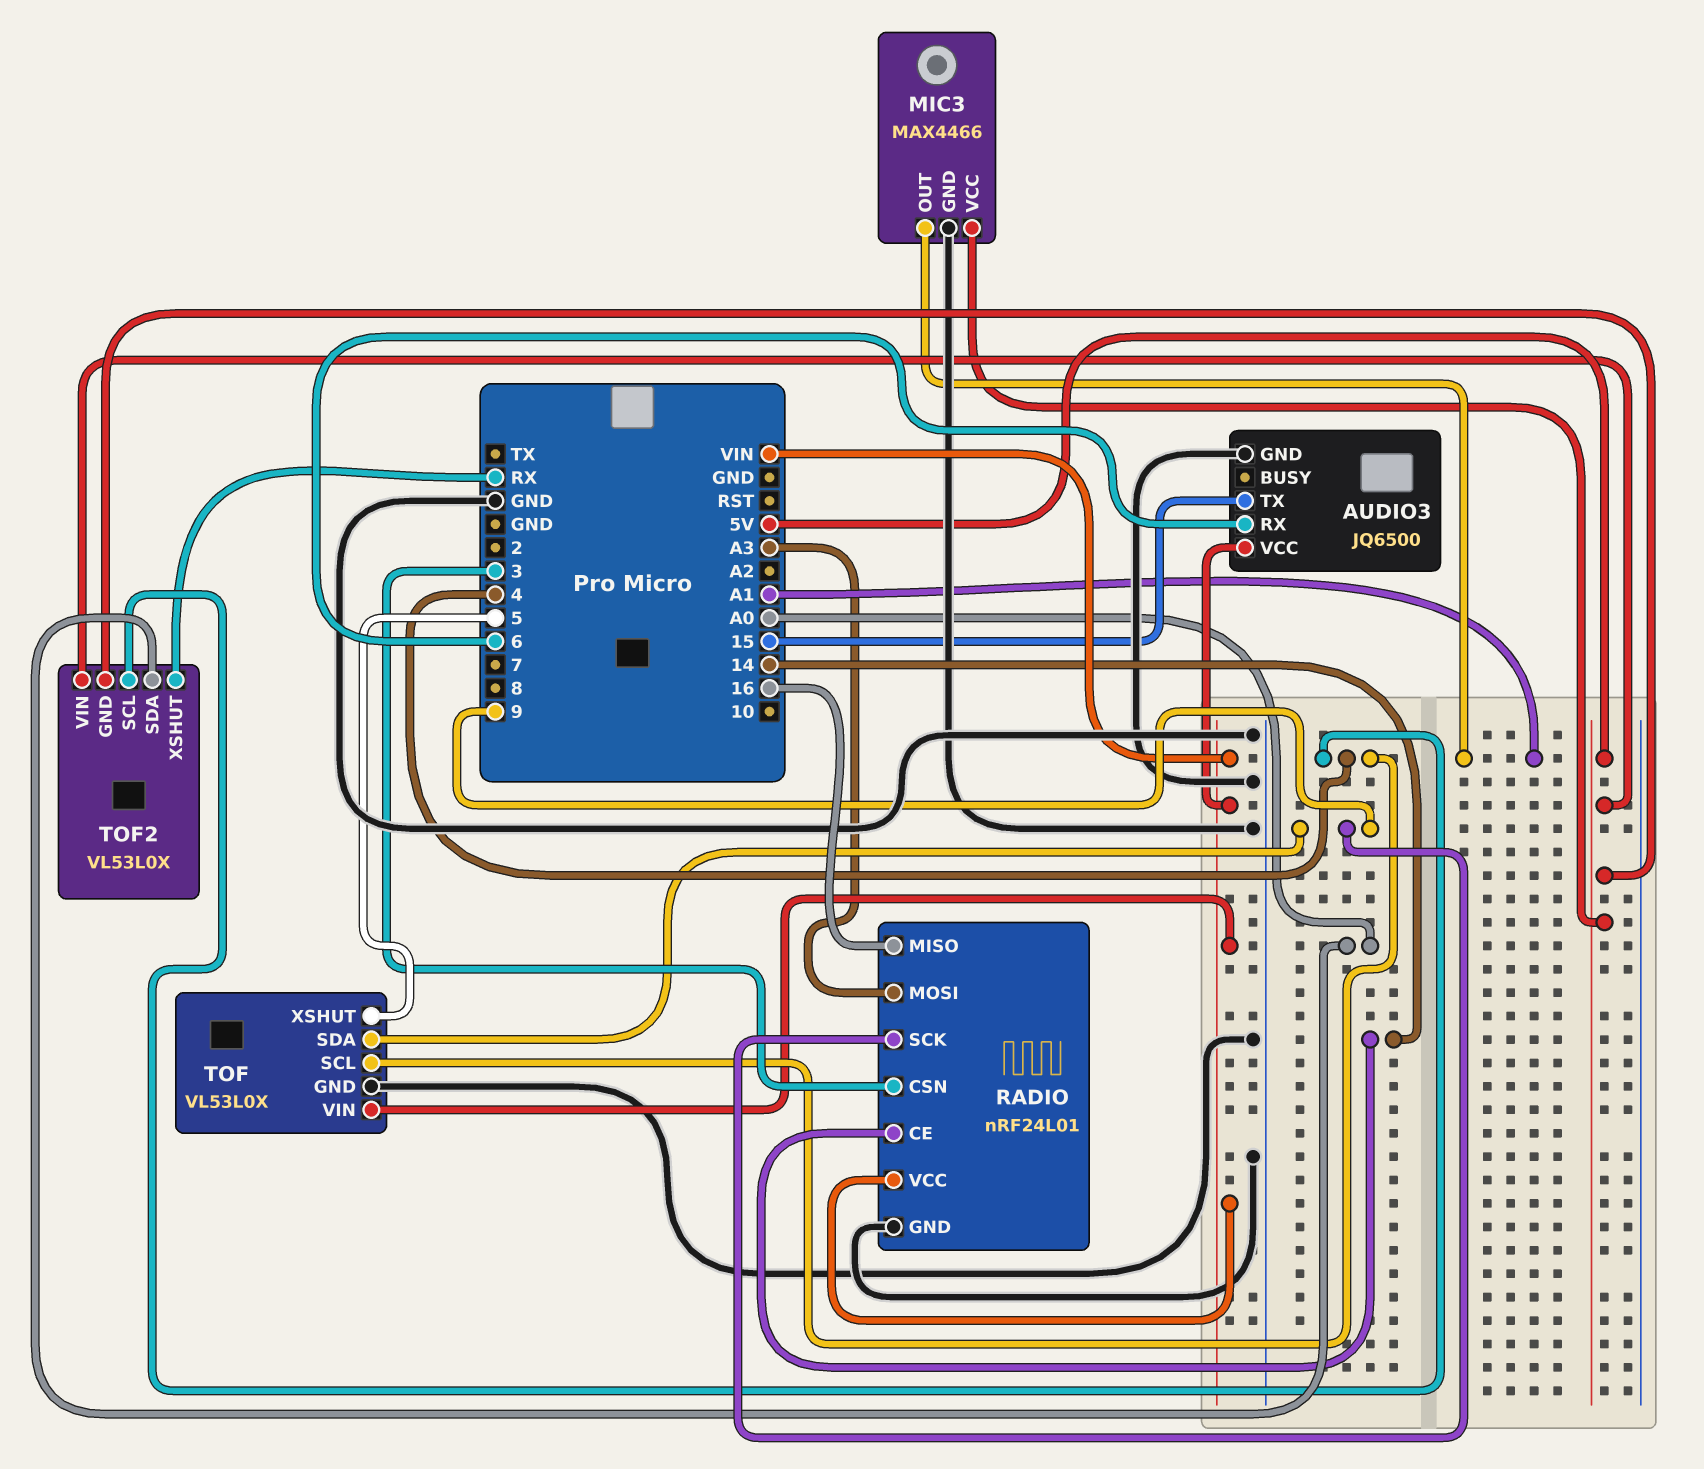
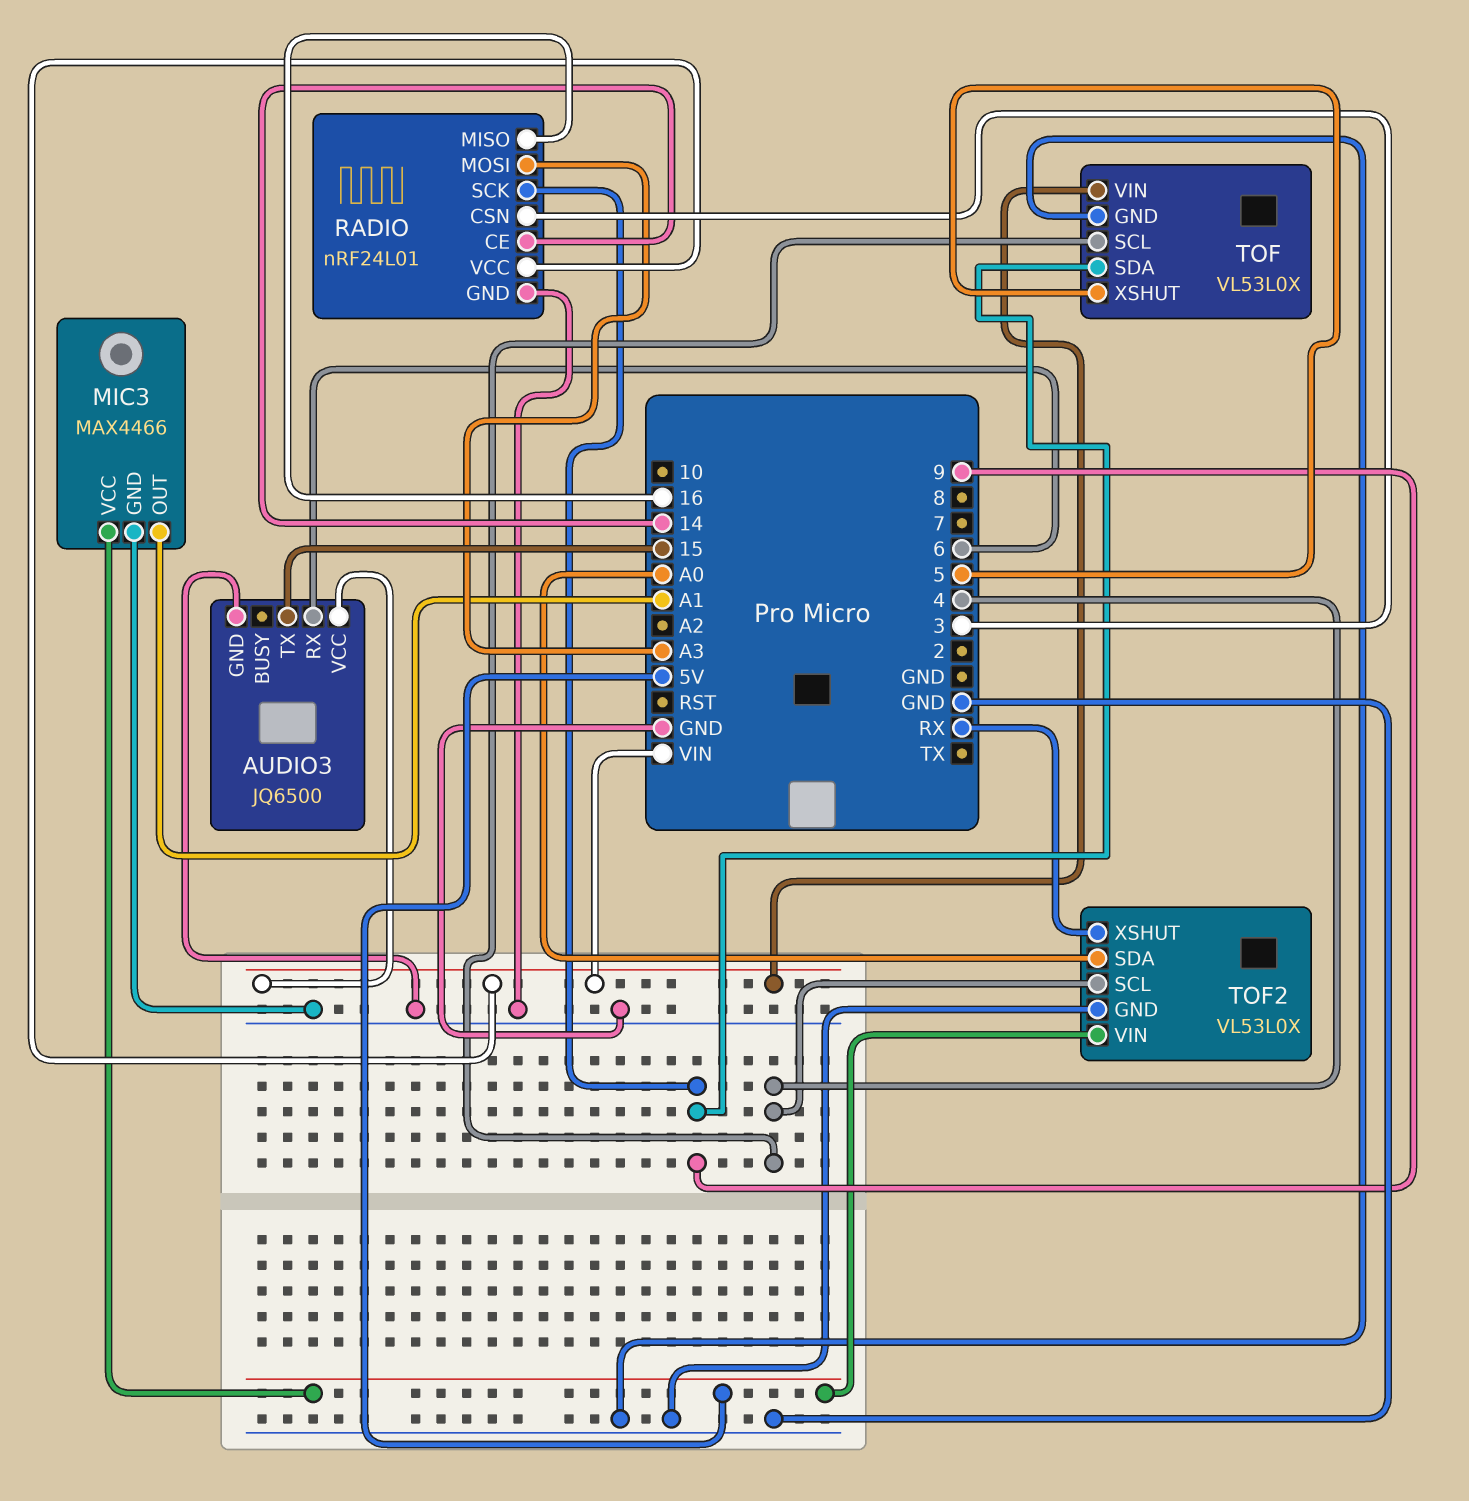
TOF2 pin GND: 5V -> GND

